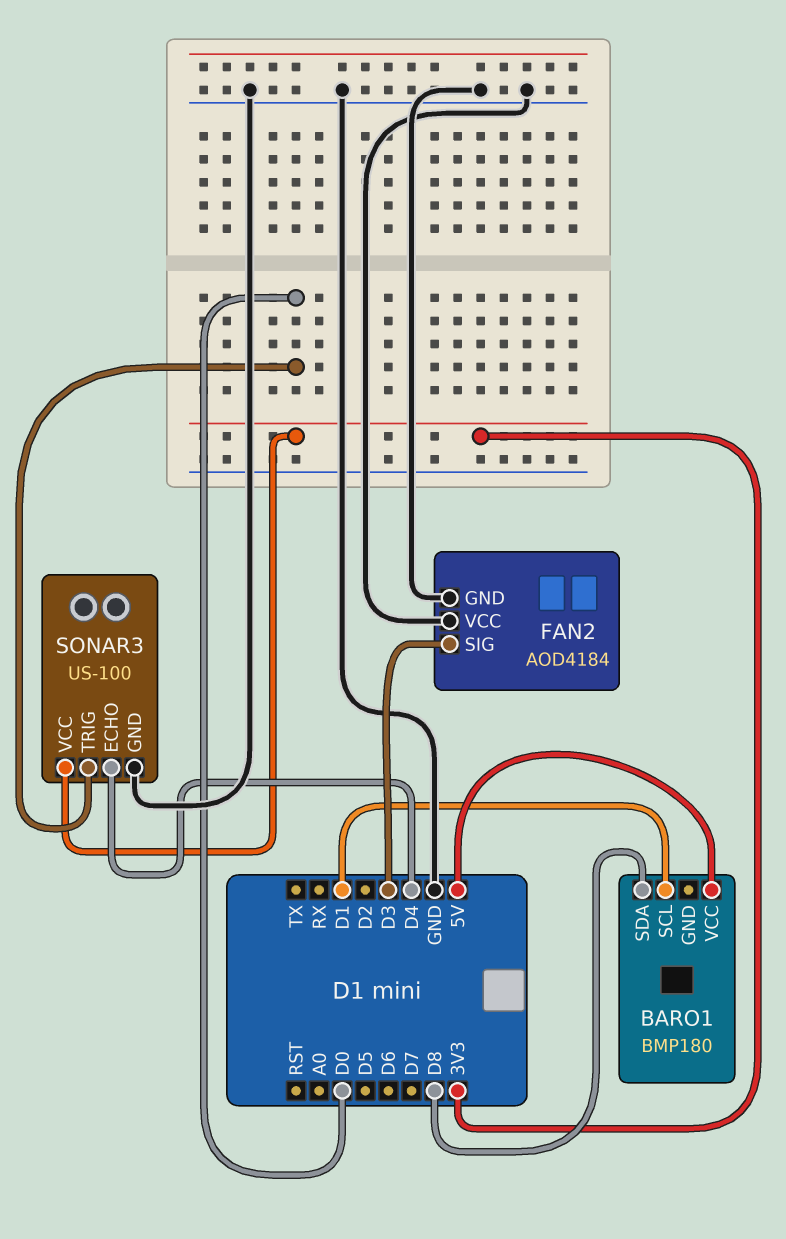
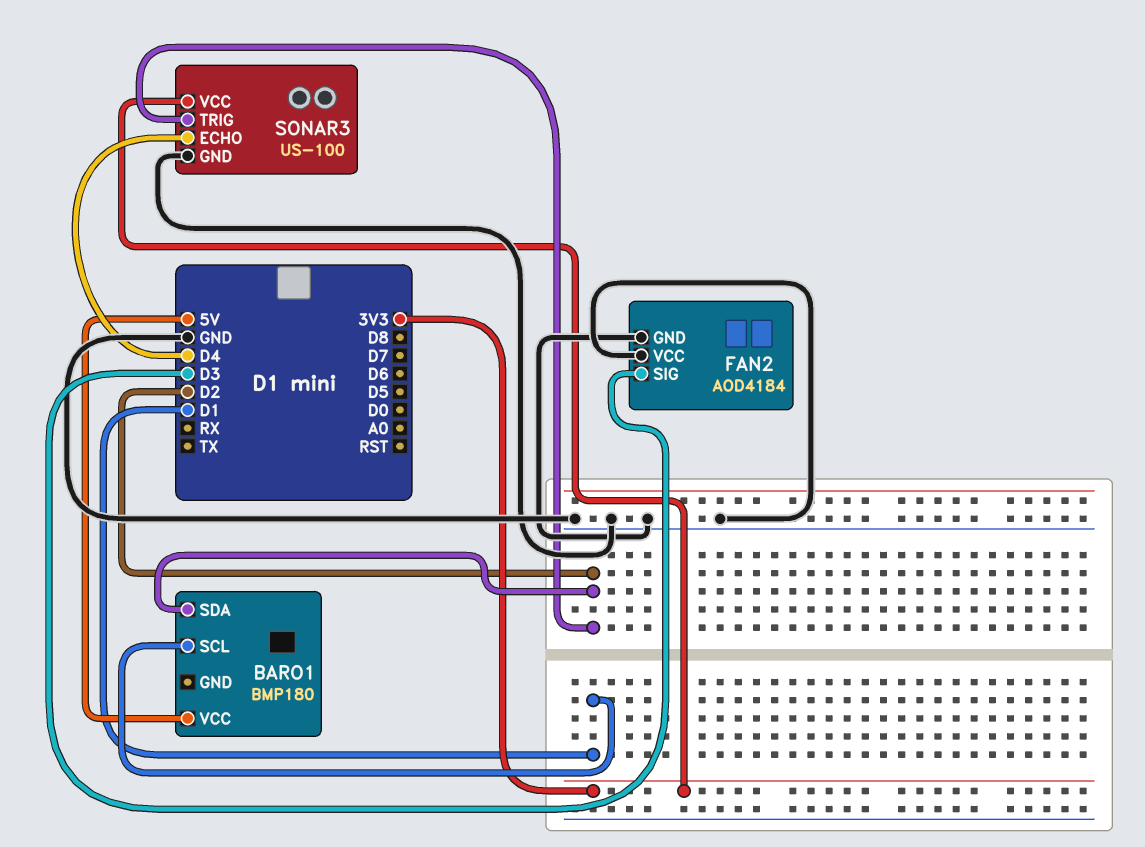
BARO1 pin SDA: D8 -> D2
SONAR3 pin TRIG: D0 -> D2

